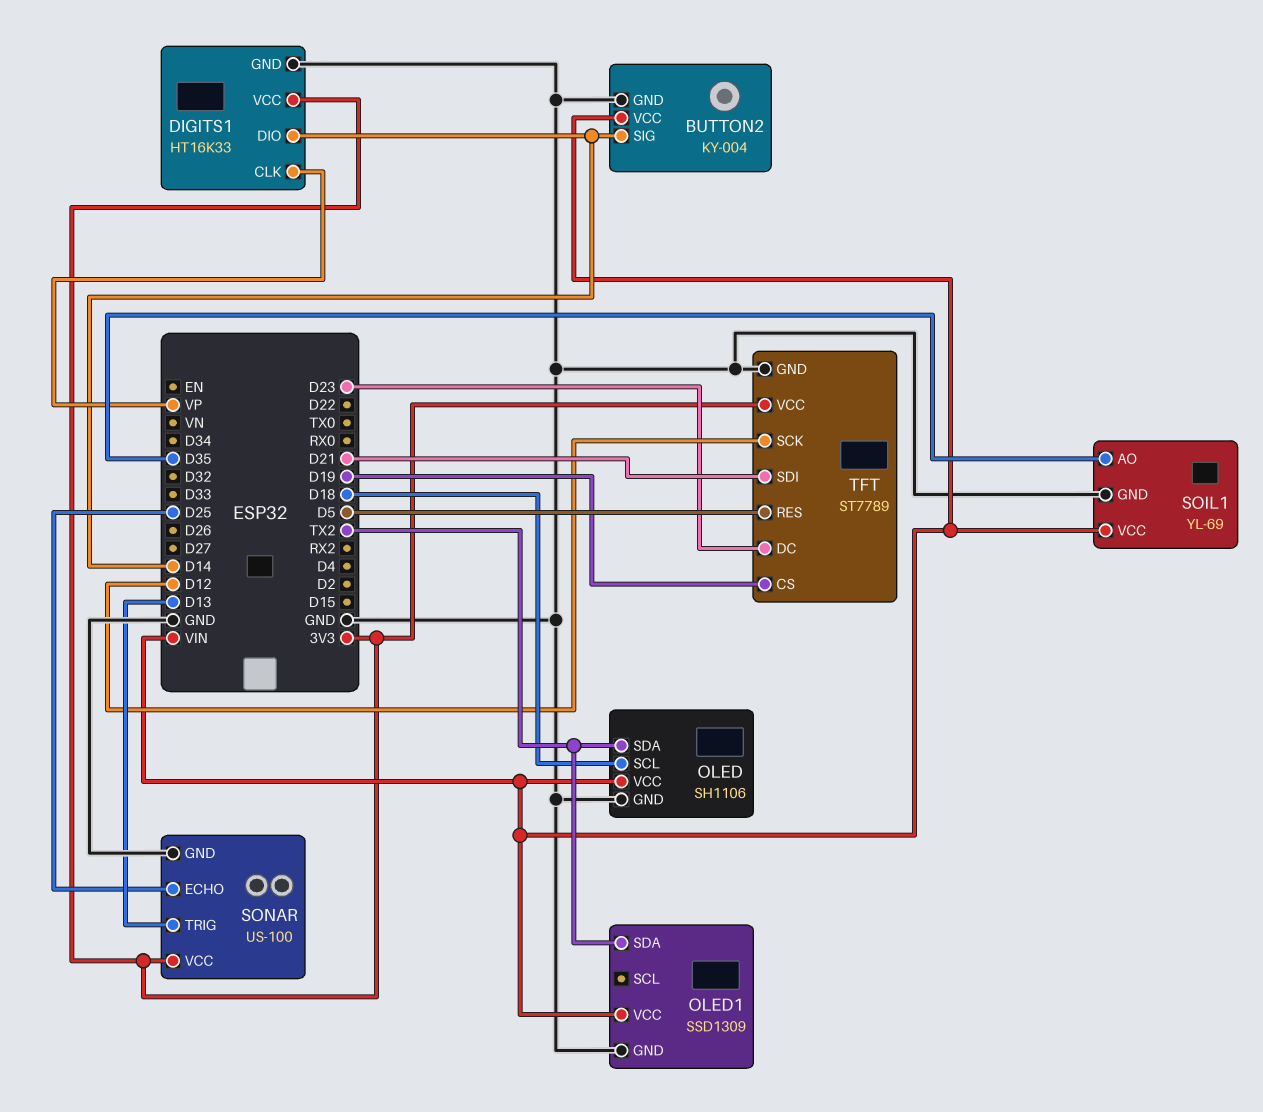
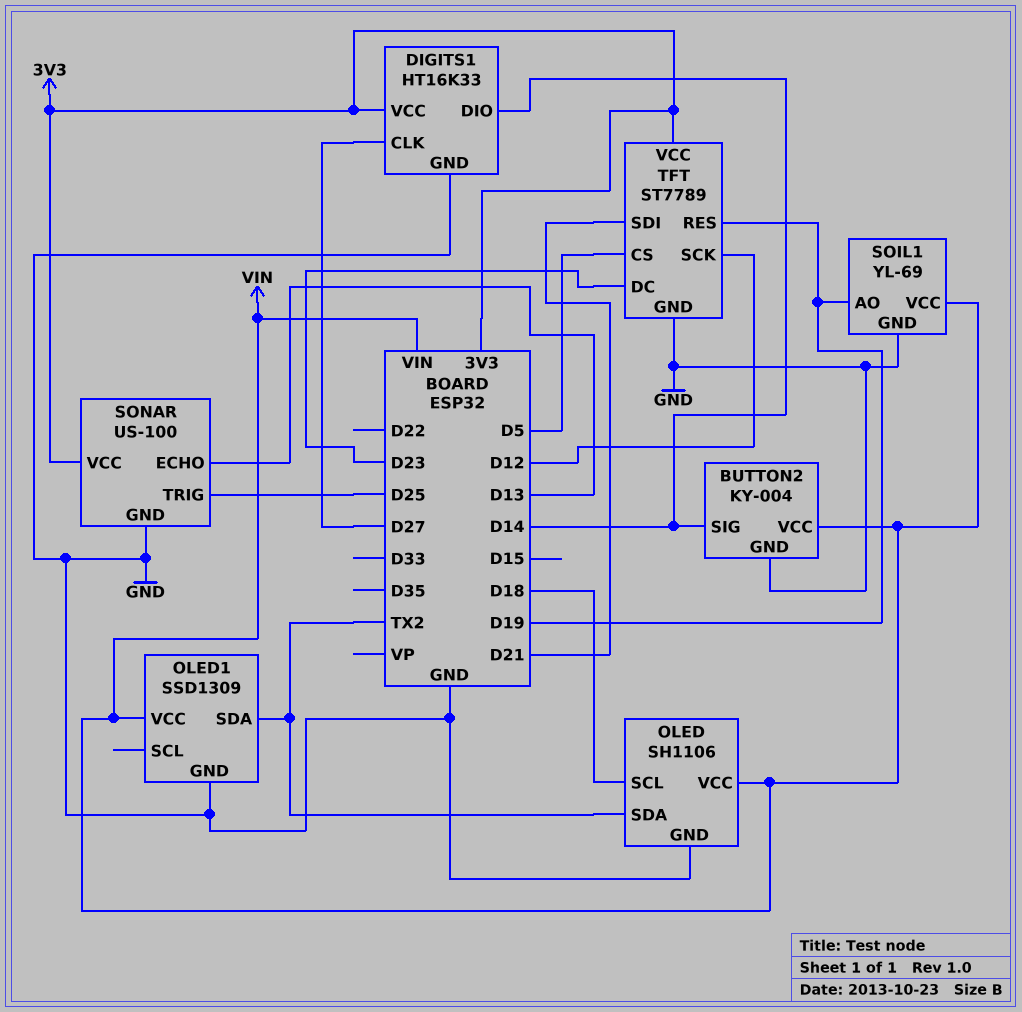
DIGITS1 pin CLK: VP -> D27
SOIL1 pin AO: D35 -> D19
SONAR pin ECHO: D25 -> D13
SONAR pin TRIG: D13 -> D25
TFT pin CS: D19 -> D5
TFT pin RES: D5 -> D19

